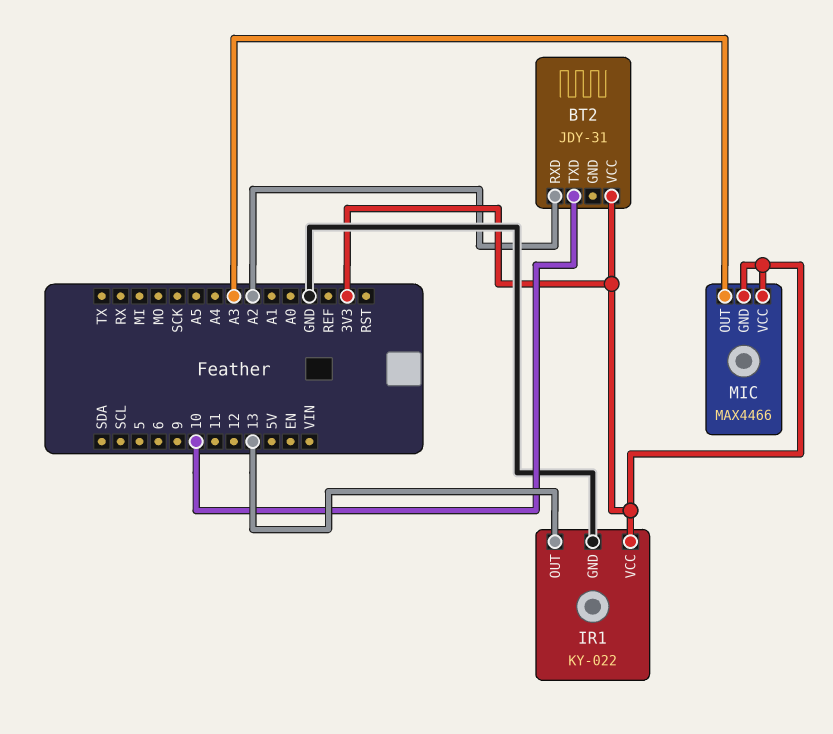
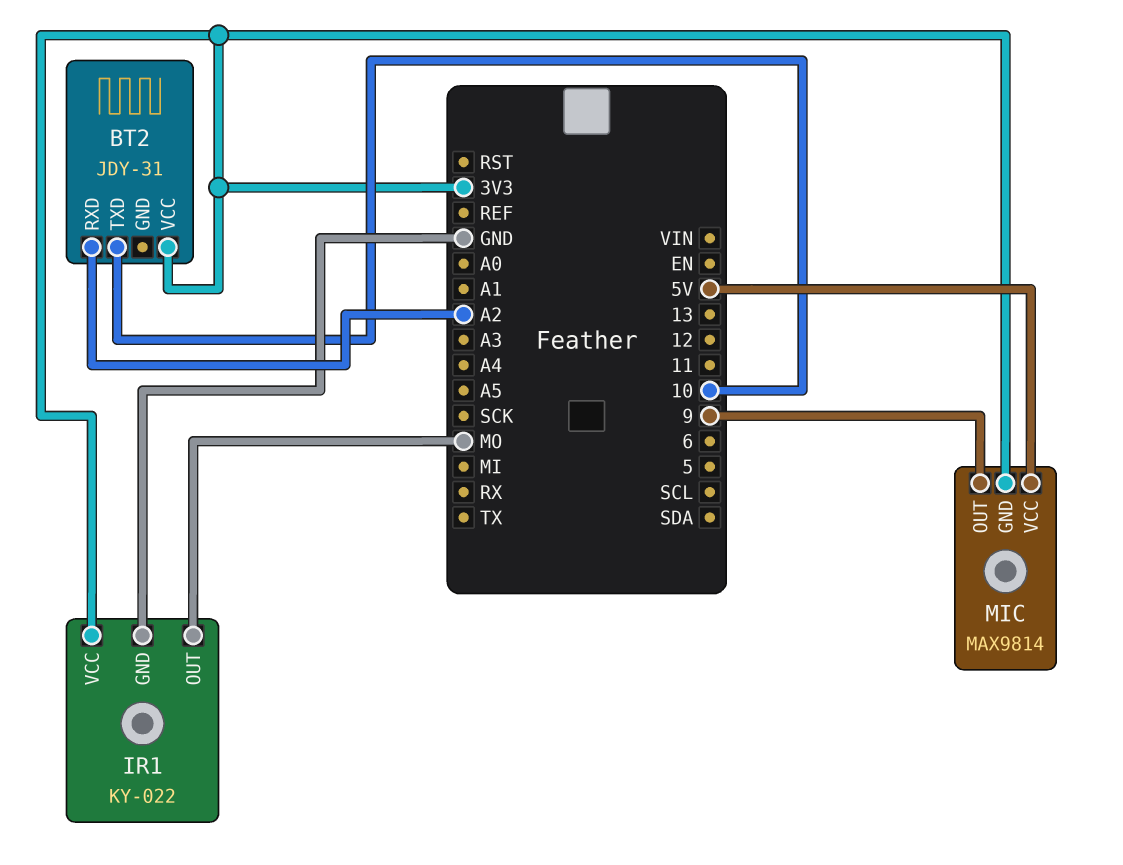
IR1 pin OUT: 13 -> MO
MIC: MAX4466 -> MAX9814
MIC pin OUT: A3 -> 9
MIC pin VCC: 3V3 -> 5V

